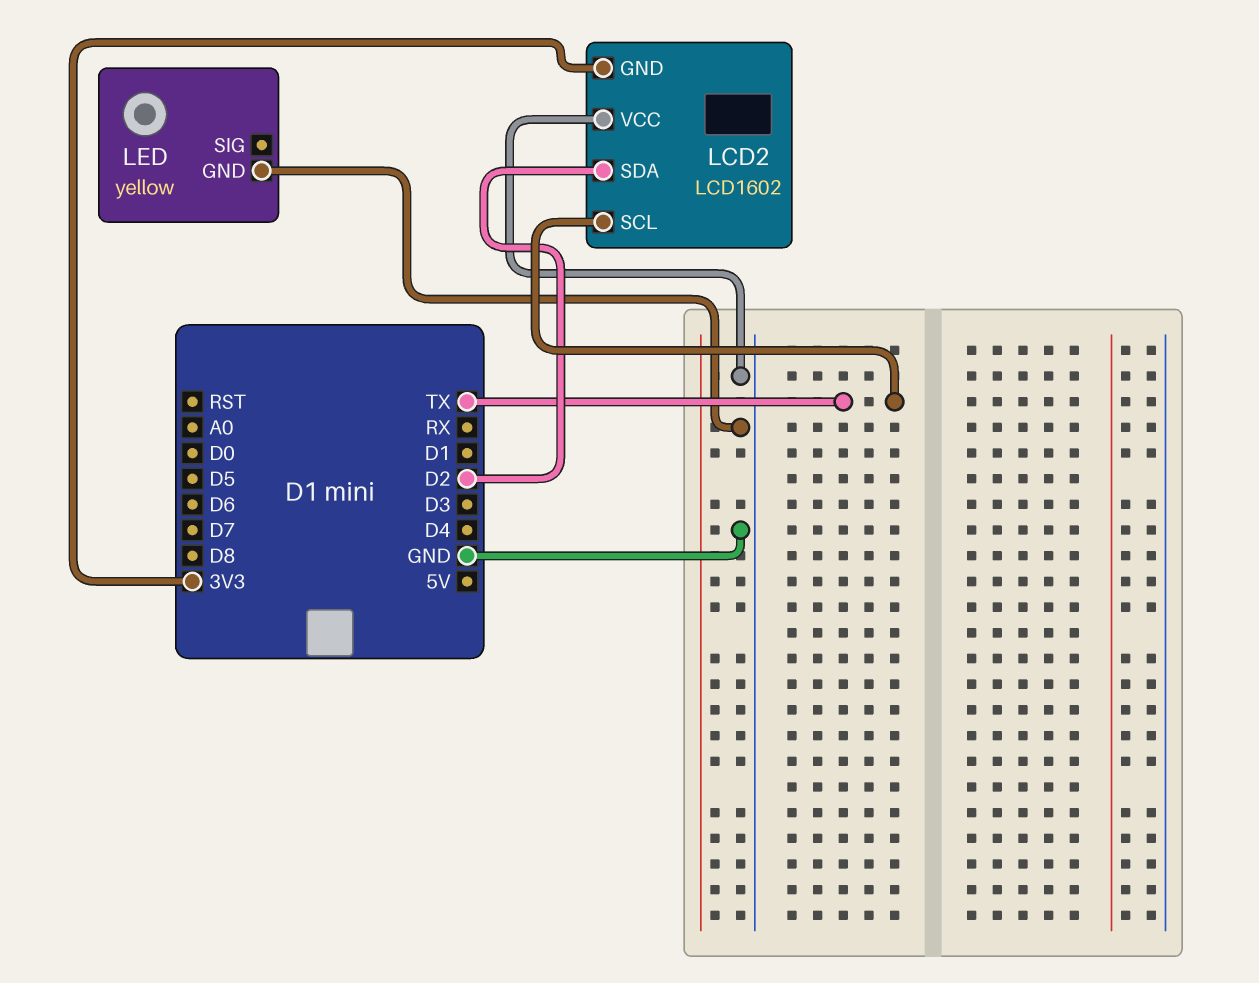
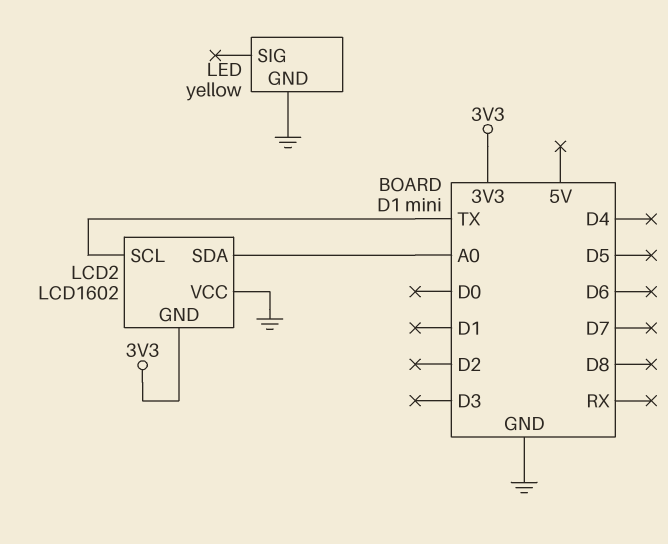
LCD2 pin SDA: D2 -> A0

